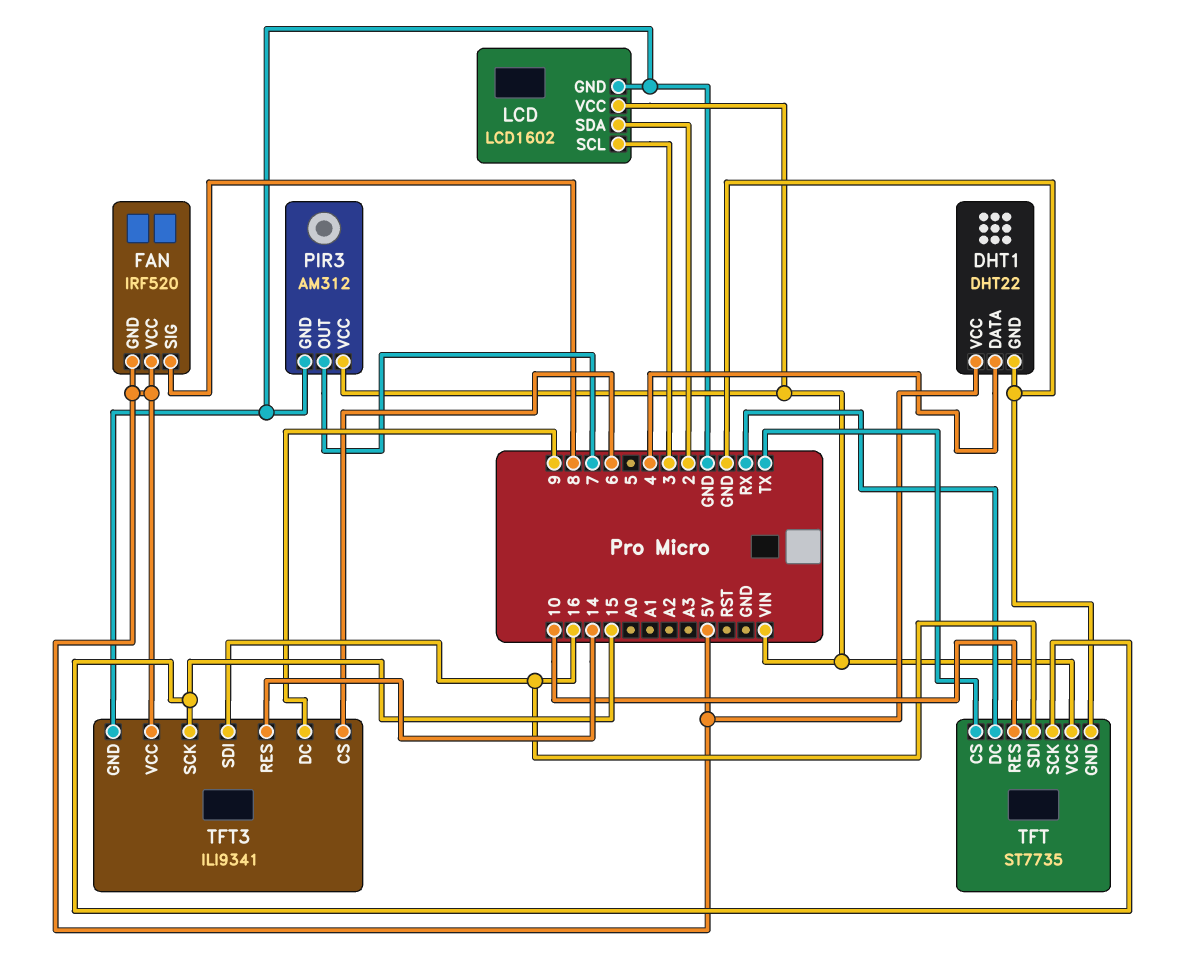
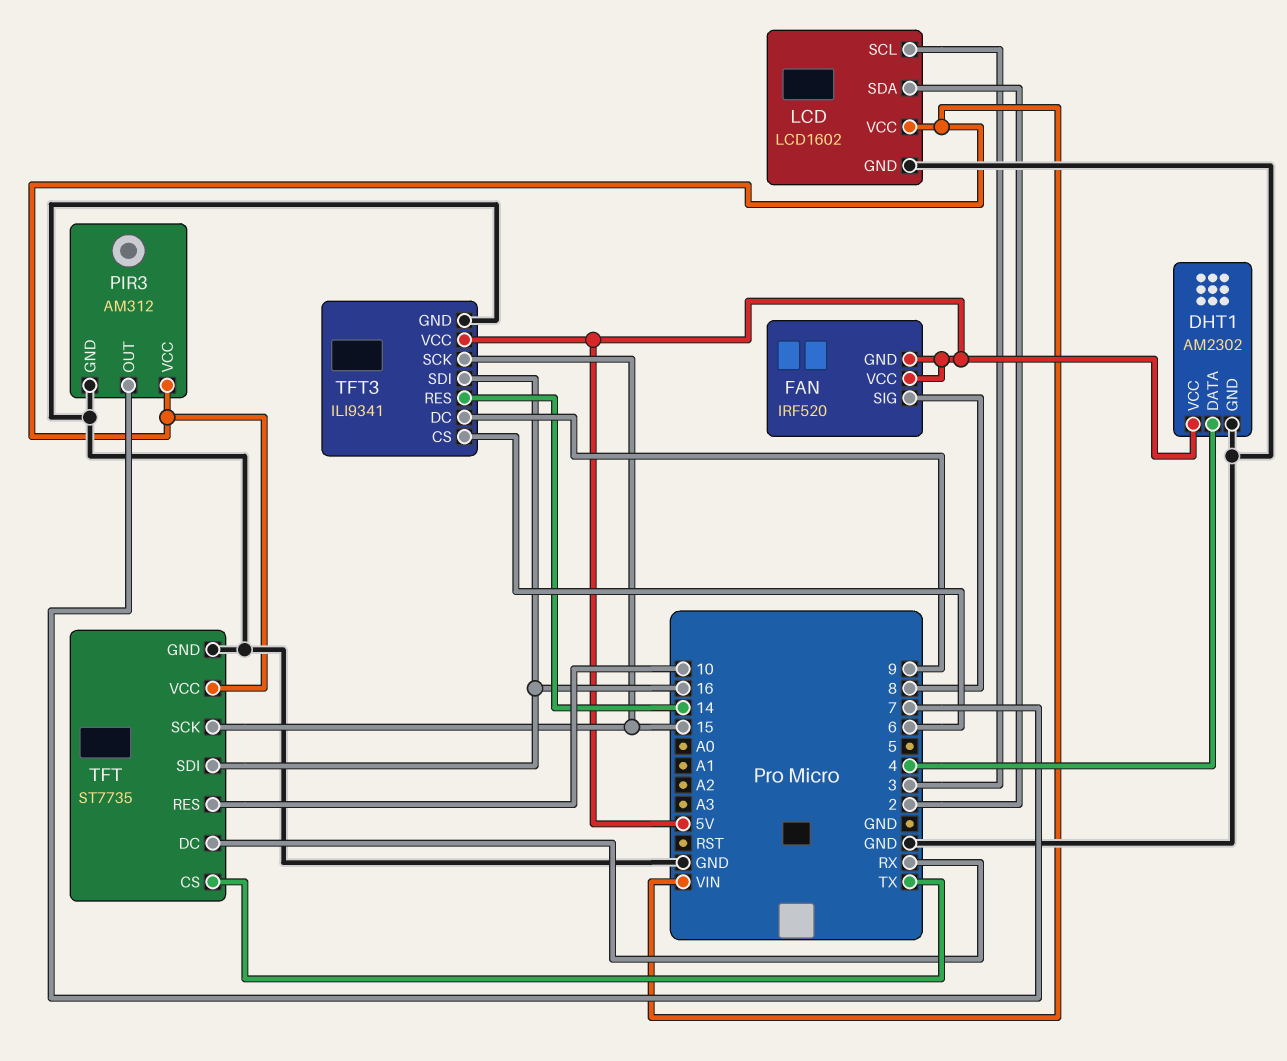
DHT1: DHT22 -> AM2302

